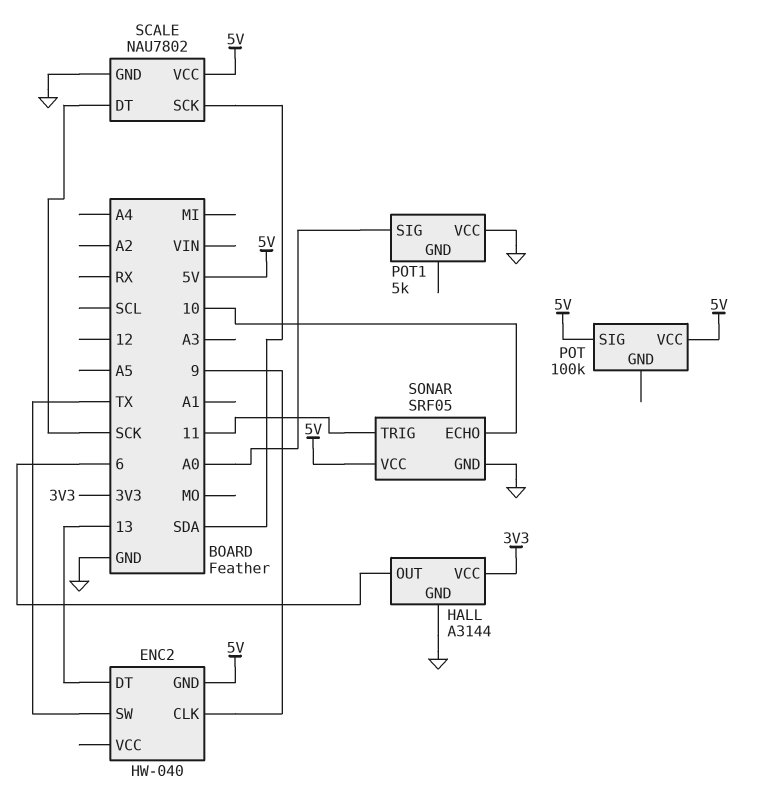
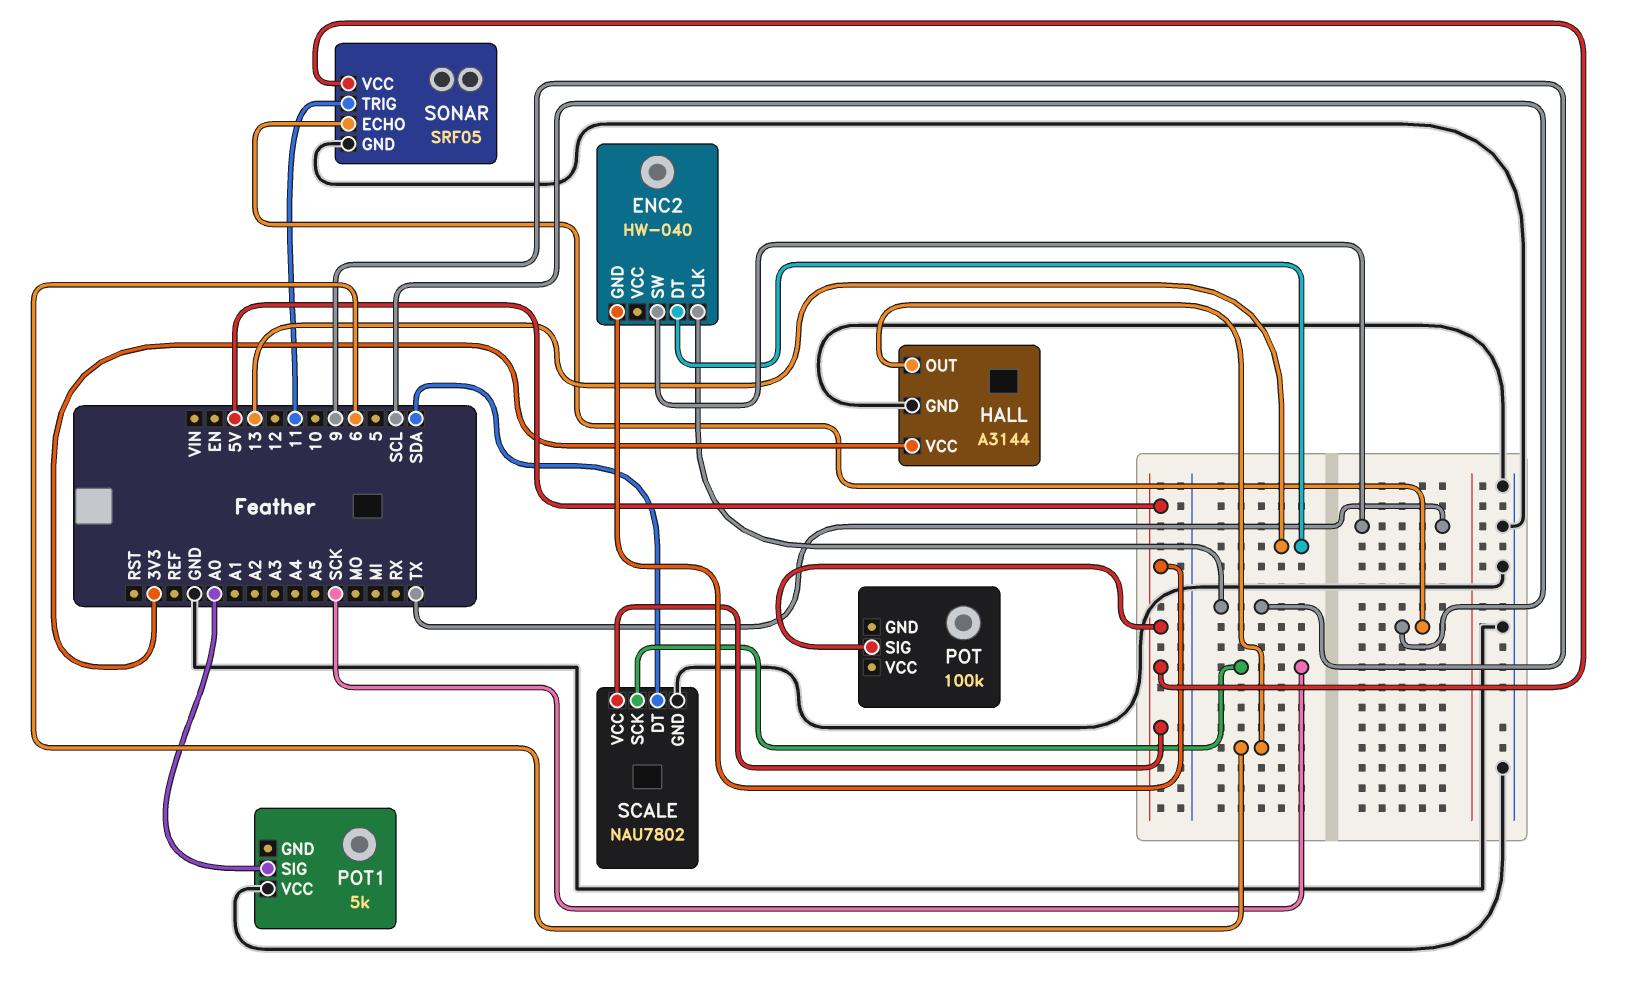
POT pin VCC: 5V -> none
SCALE pin DT: SCK -> SDA
SCALE pin SCK: SDA -> SCK
SONAR pin ECHO: 10 -> SCL

